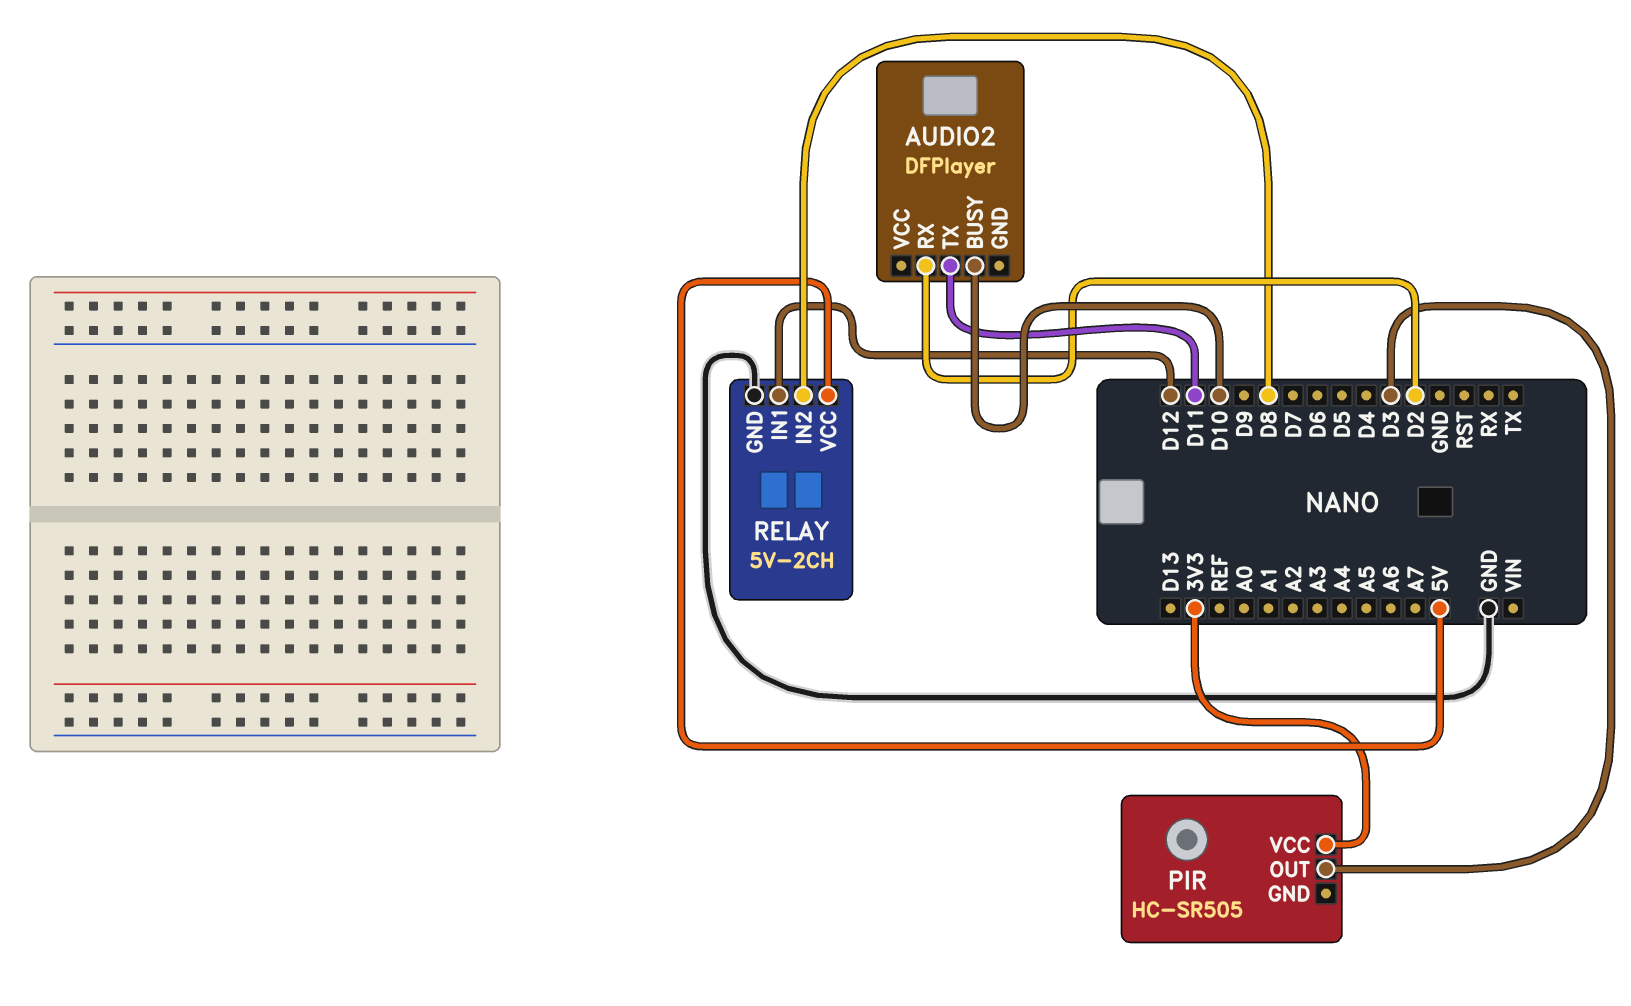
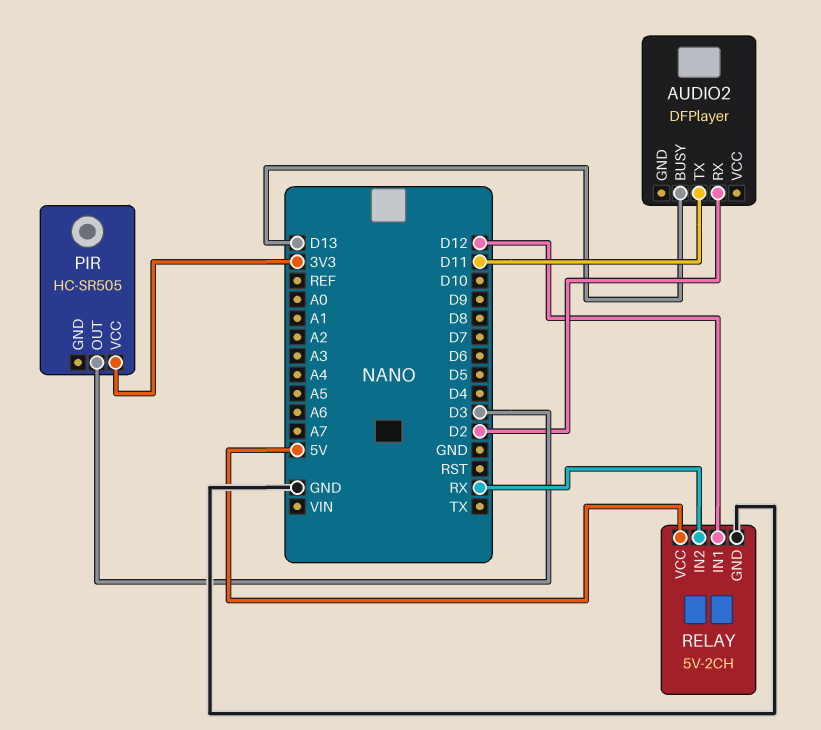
AUDIO2 pin BUSY: D10 -> D13
RELAY pin IN2: D8 -> RX

